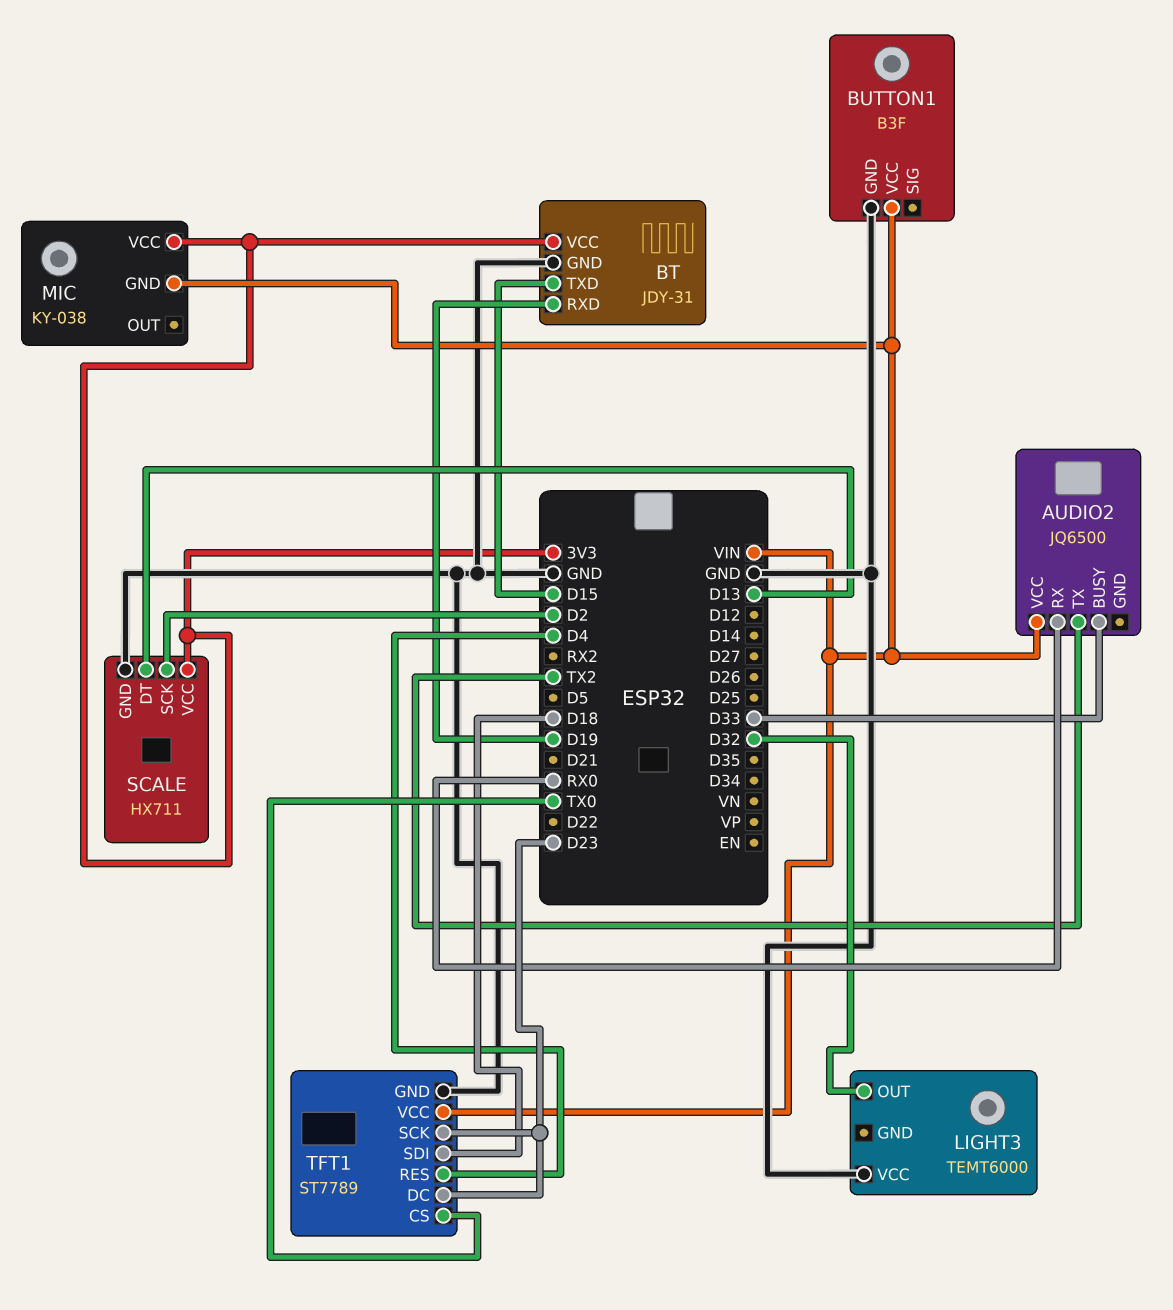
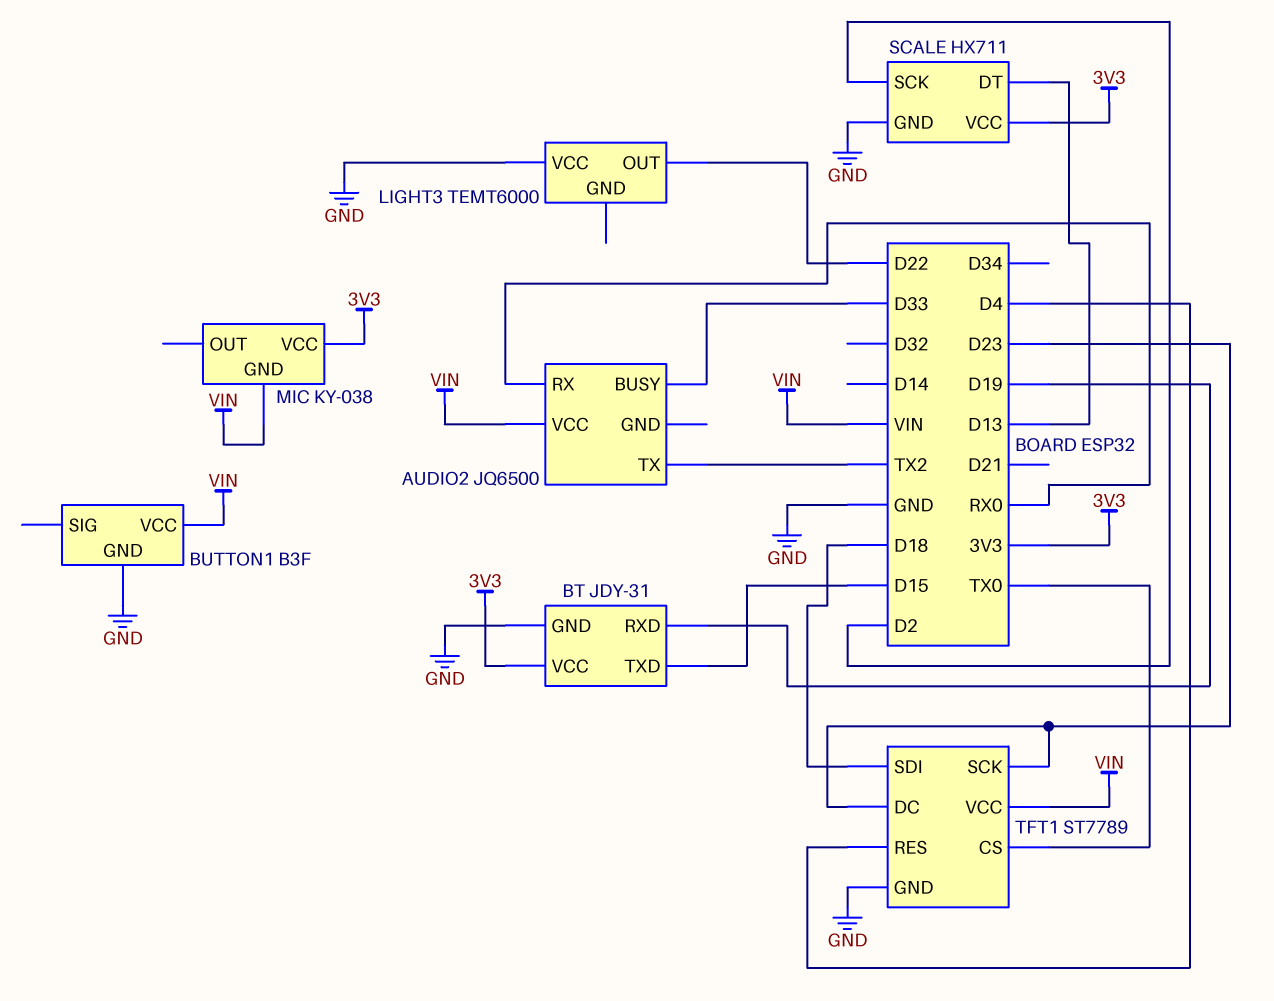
LIGHT3 pin OUT: D32 -> D22

